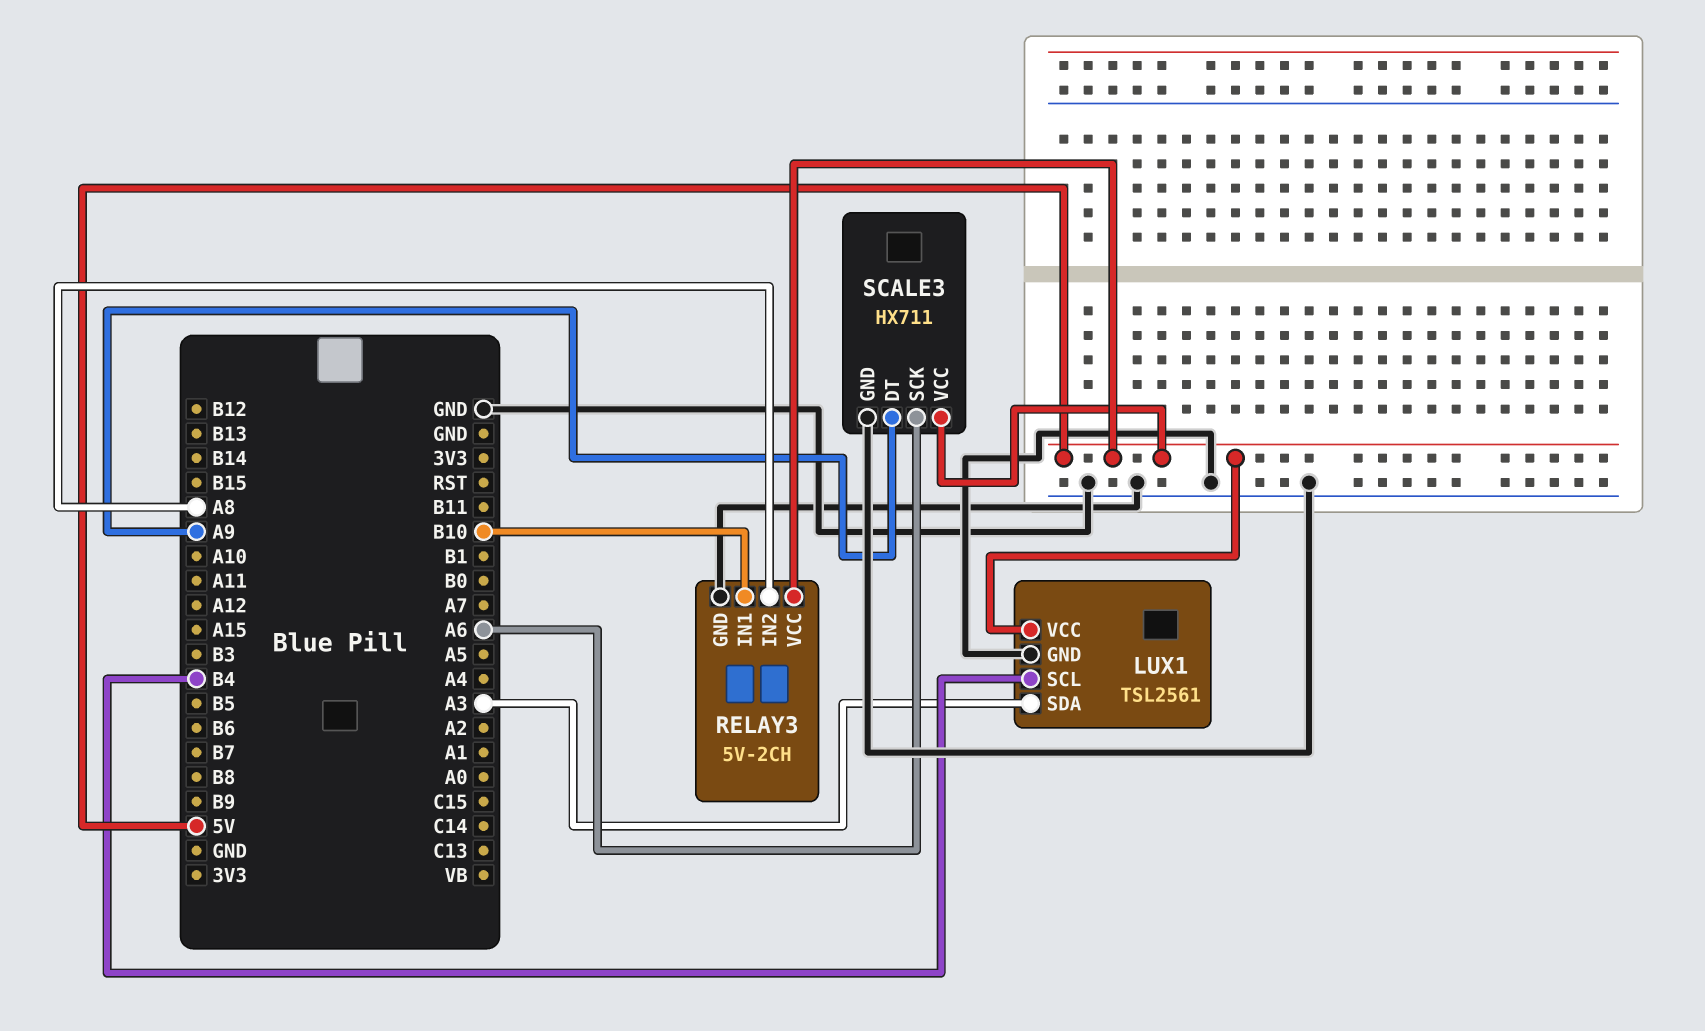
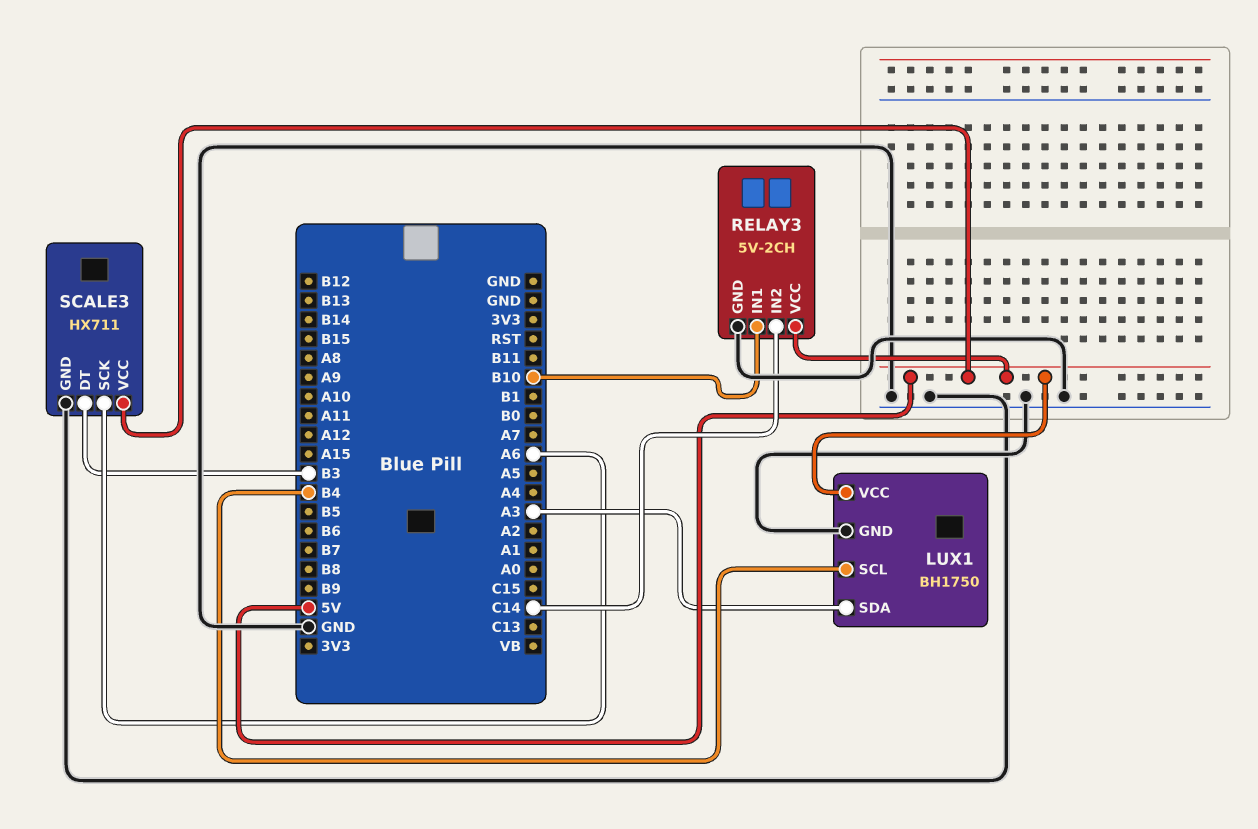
LUX1: TSL2561 -> BH1750
RELAY3 pin IN2: A8 -> C14
SCALE3 pin DT: A9 -> B3

